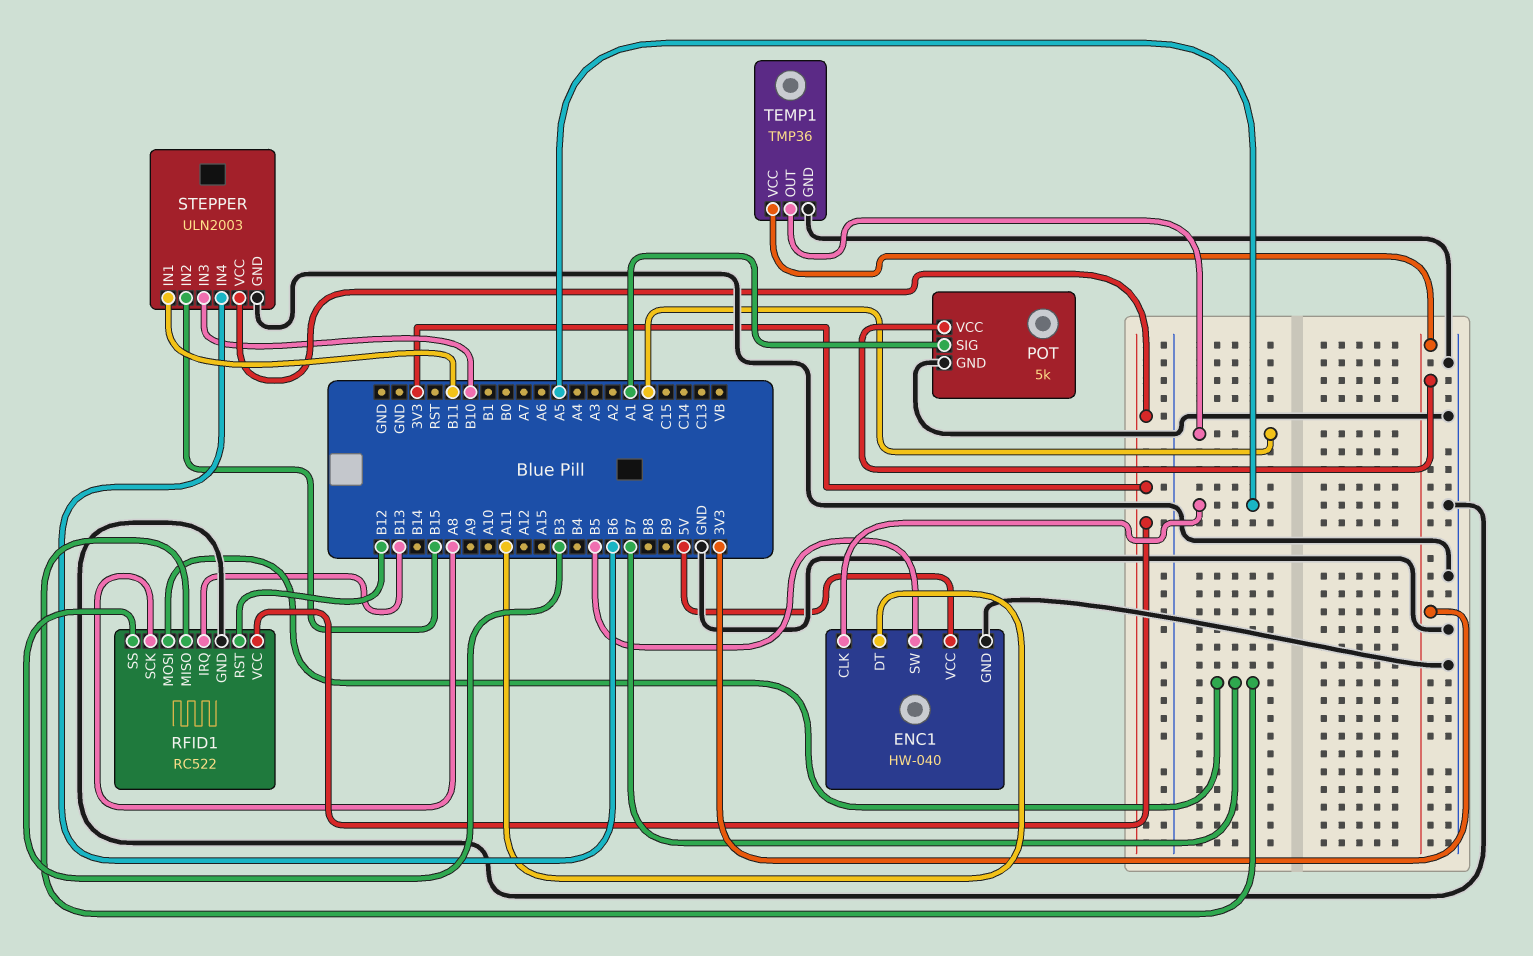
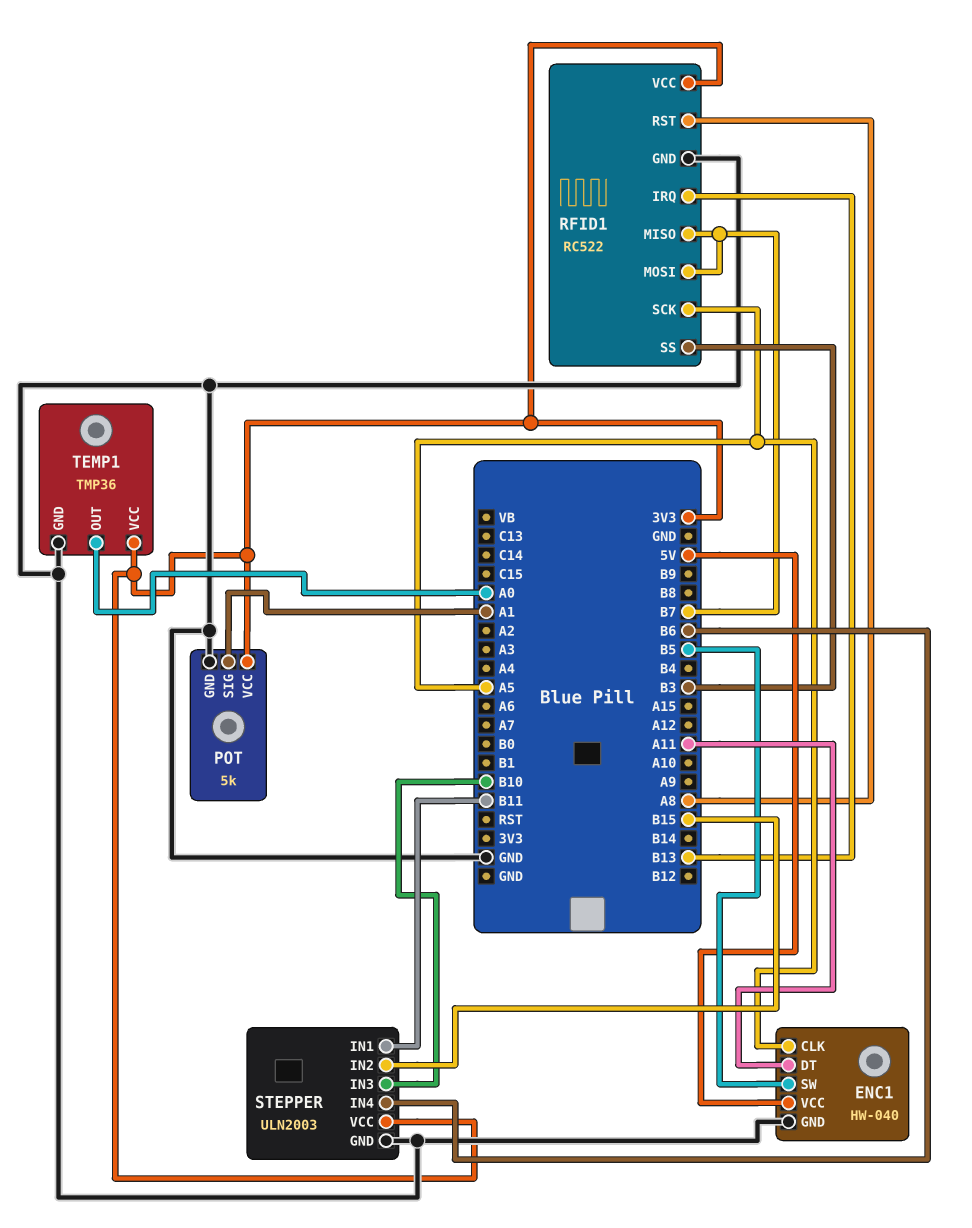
RFID1 pin RST: B12 -> A8
RFID1 pin SCK: A8 -> A5

